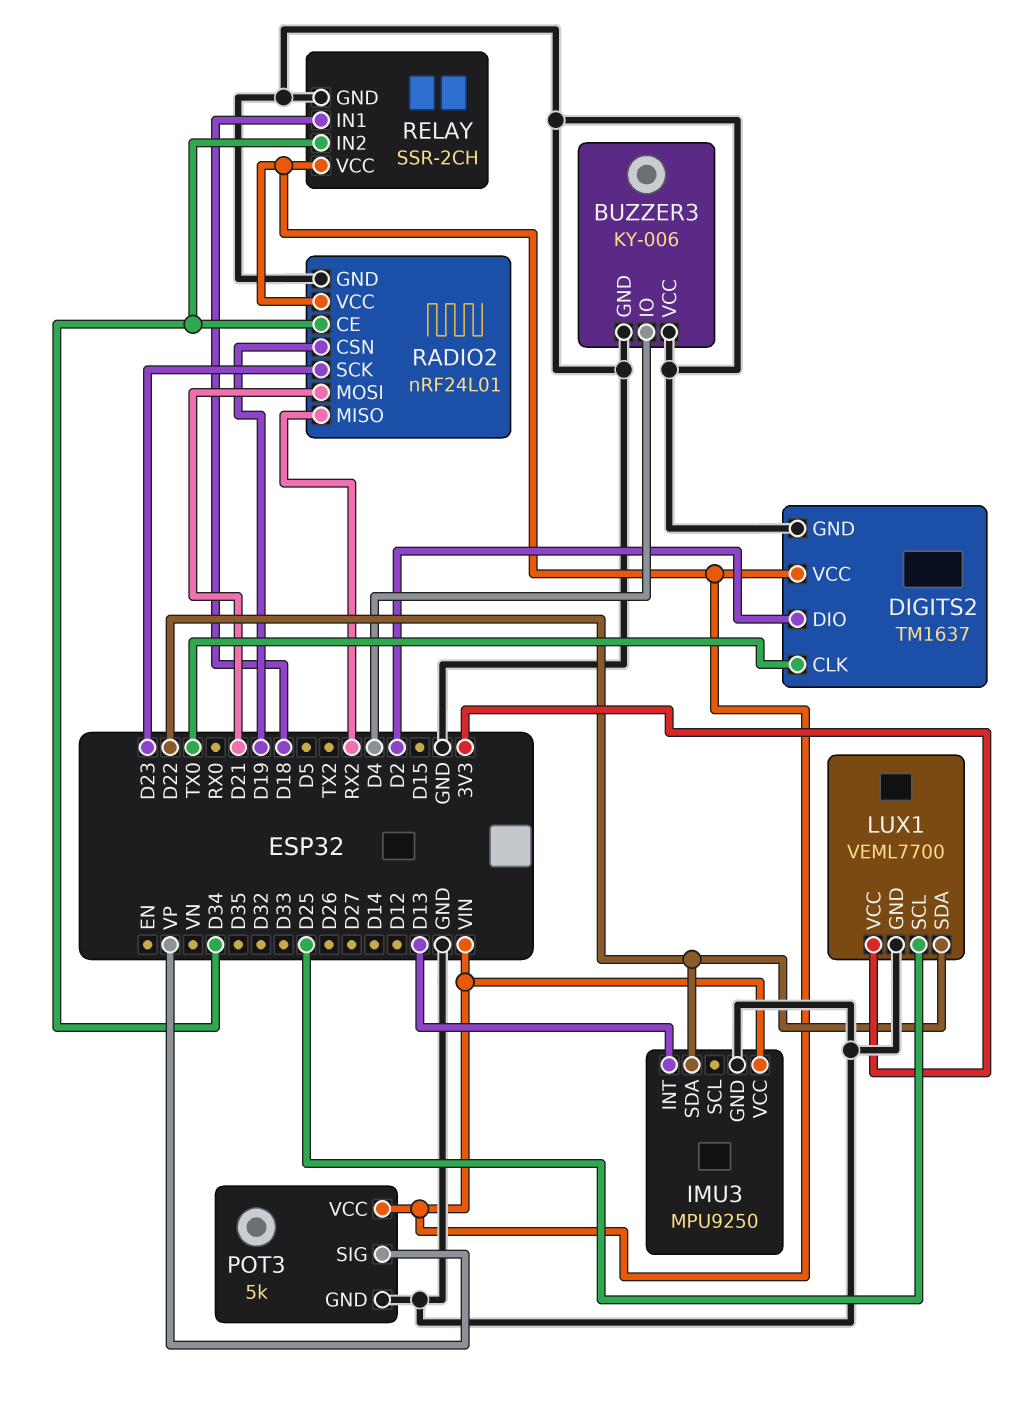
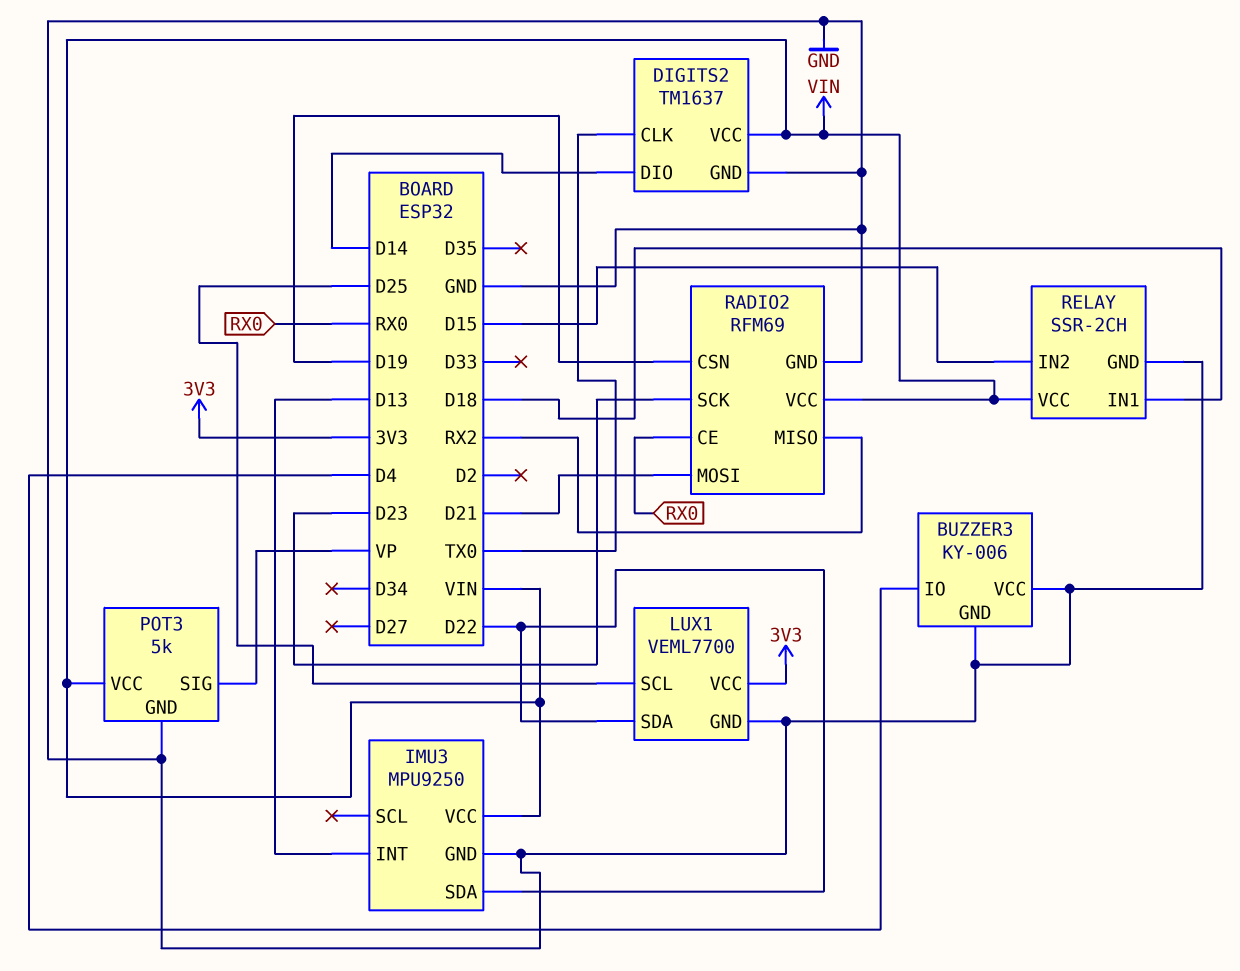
DIGITS2 pin DIO: D2 -> D14
RADIO2: nRF24L01 -> RFM69
RADIO2 pin CE: D34 -> RX0
RELAY pin IN2: D34 -> D15

